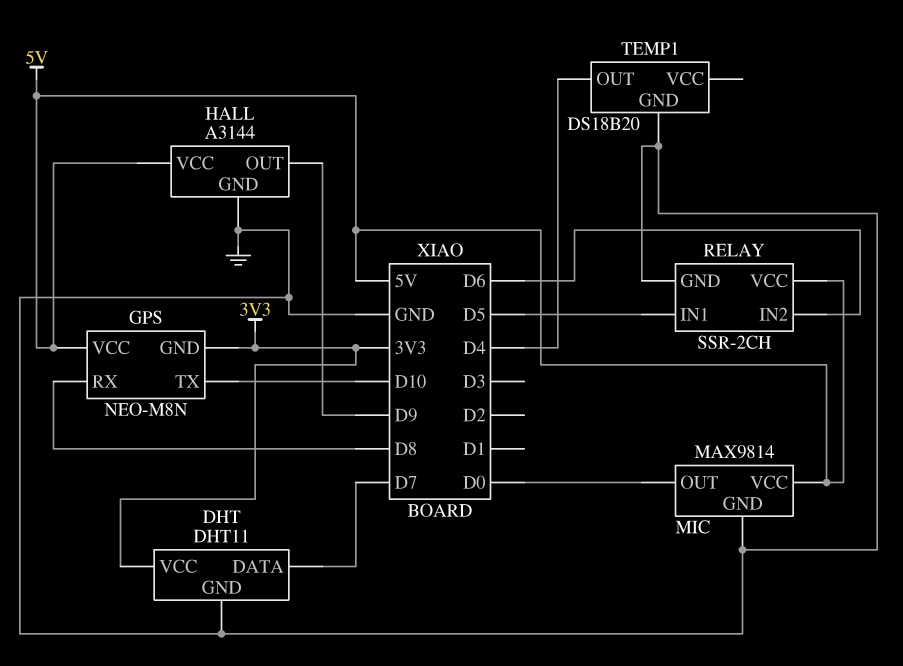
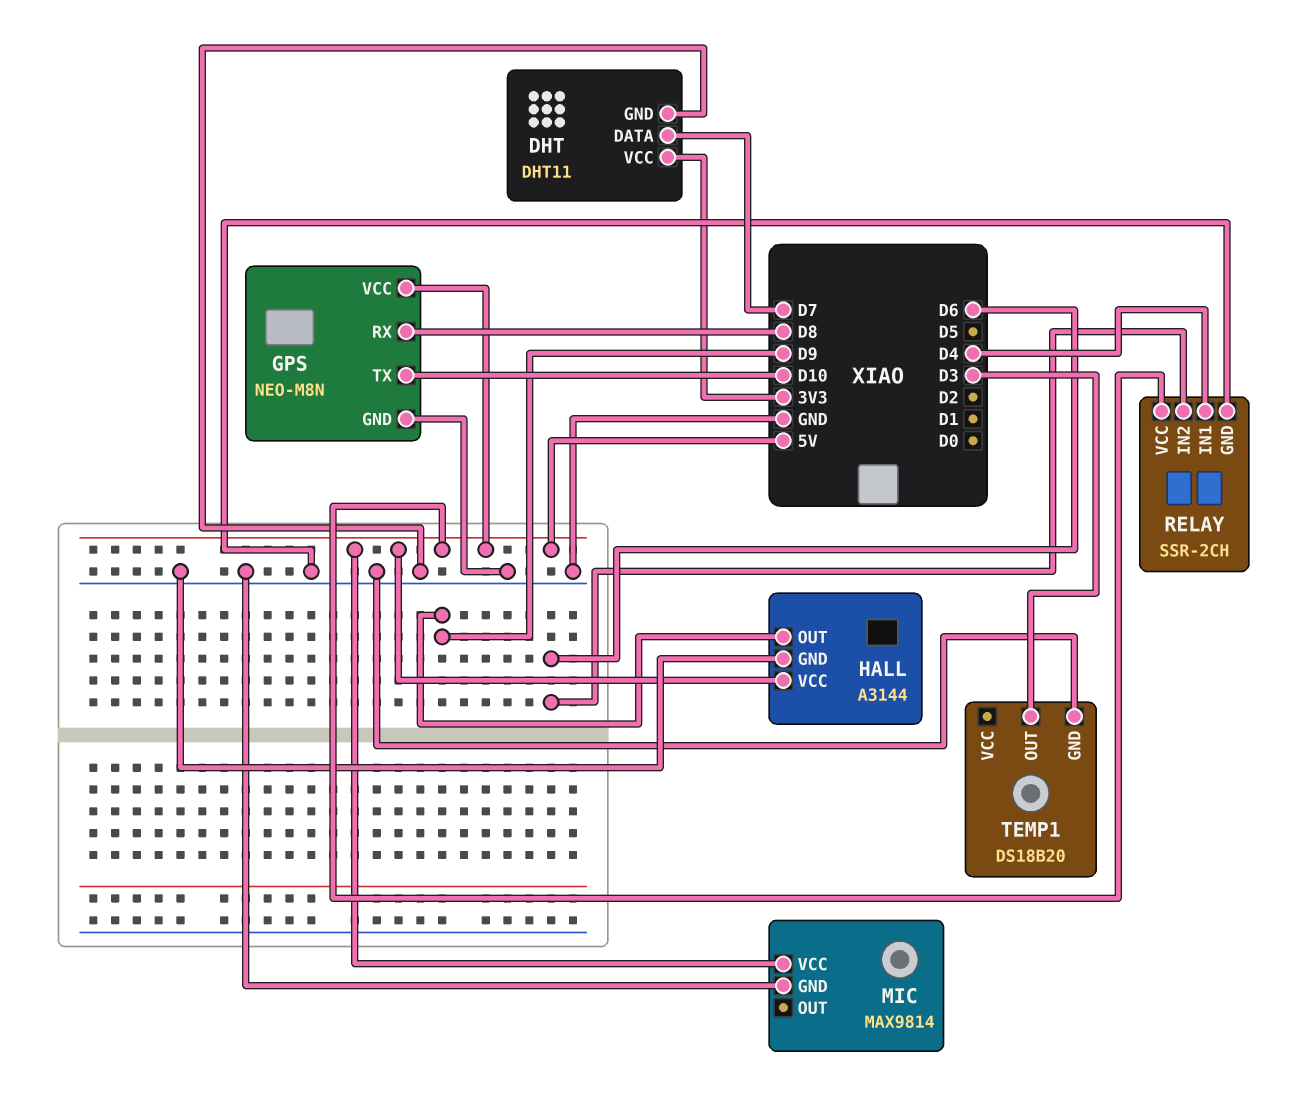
GPS pin GND: 3V3 -> GND
MIC pin OUT: D0 -> none
RELAY pin IN1: D5 -> D4
TEMP1 pin OUT: D4 -> D3

